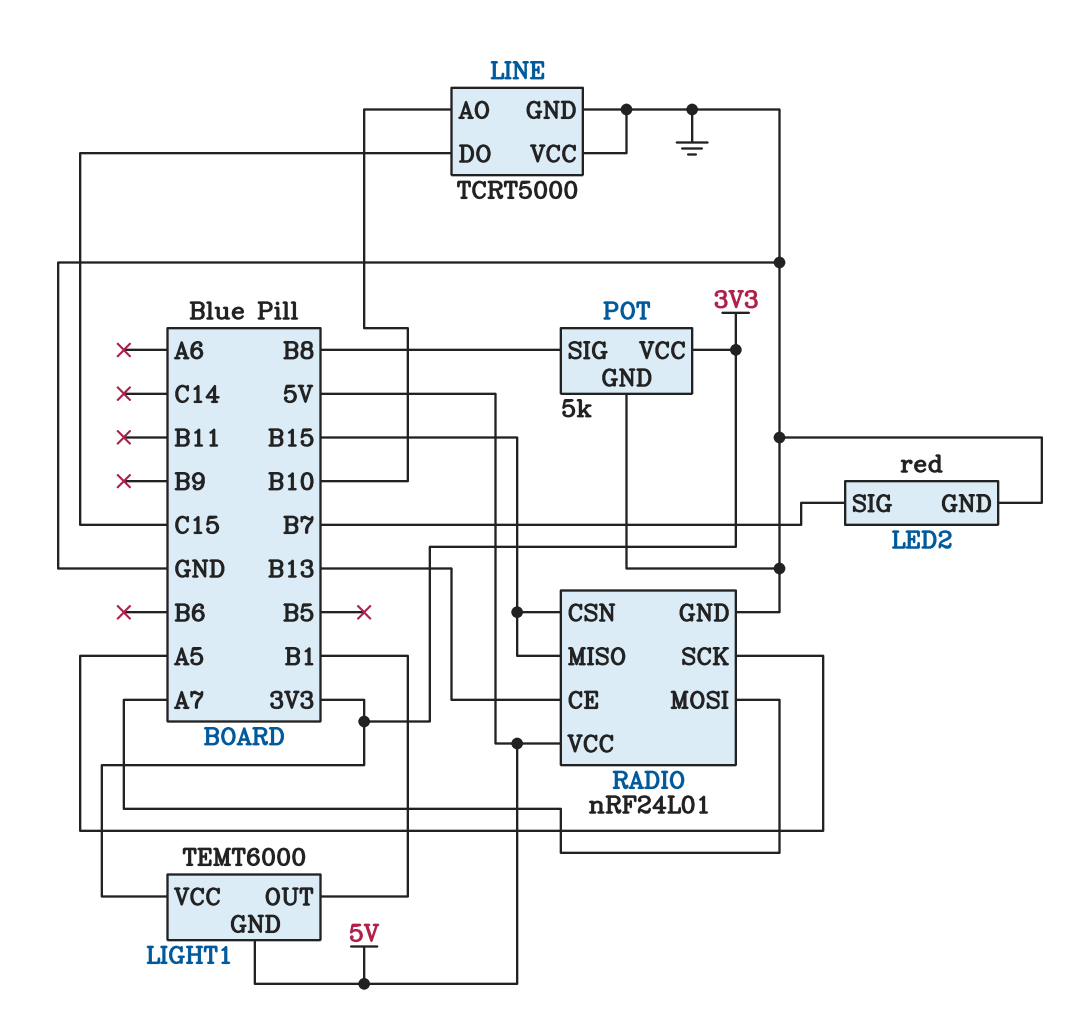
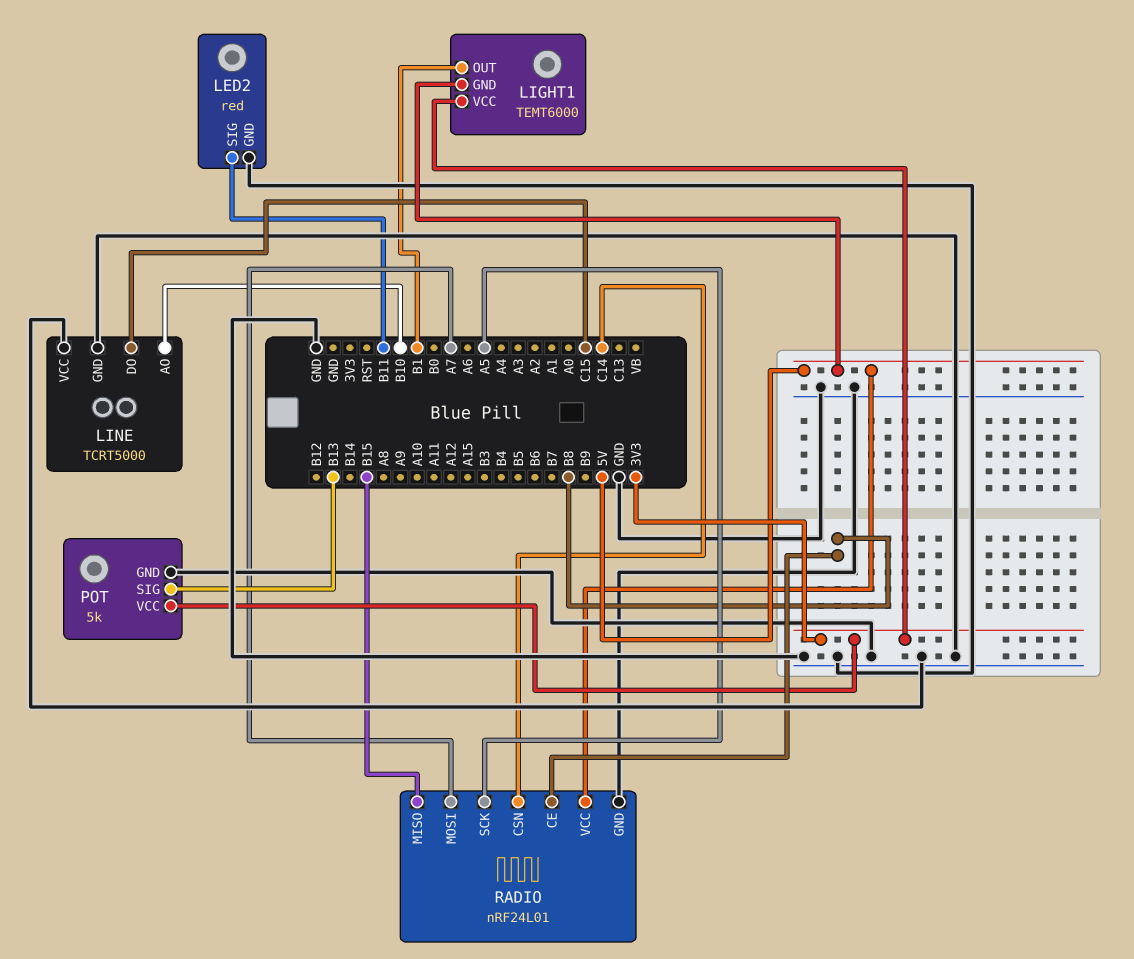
LED2 pin SIG: B7 -> B11
POT pin SIG: B8 -> B13
RADIO pin CE: B13 -> B8
RADIO pin CSN: B15 -> C14

